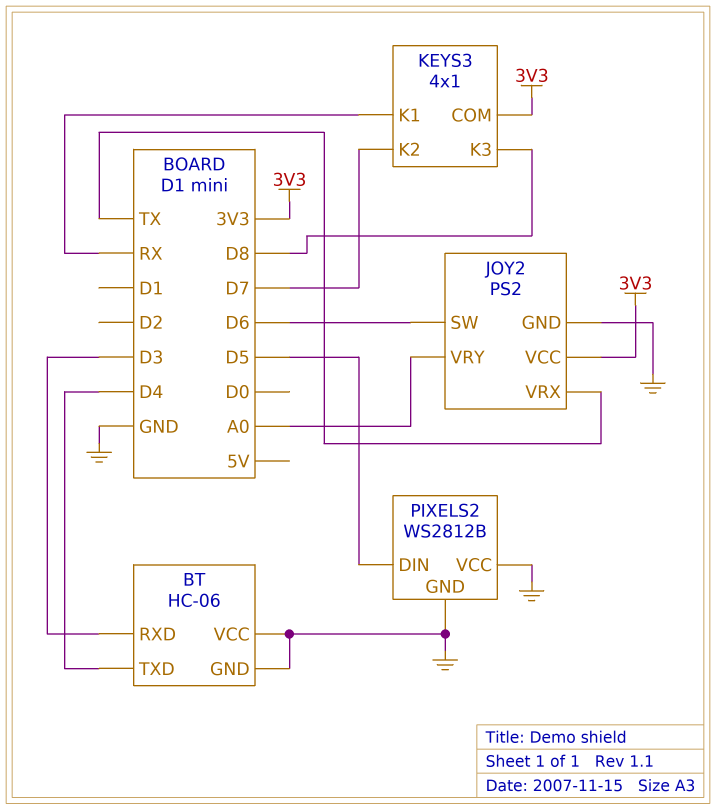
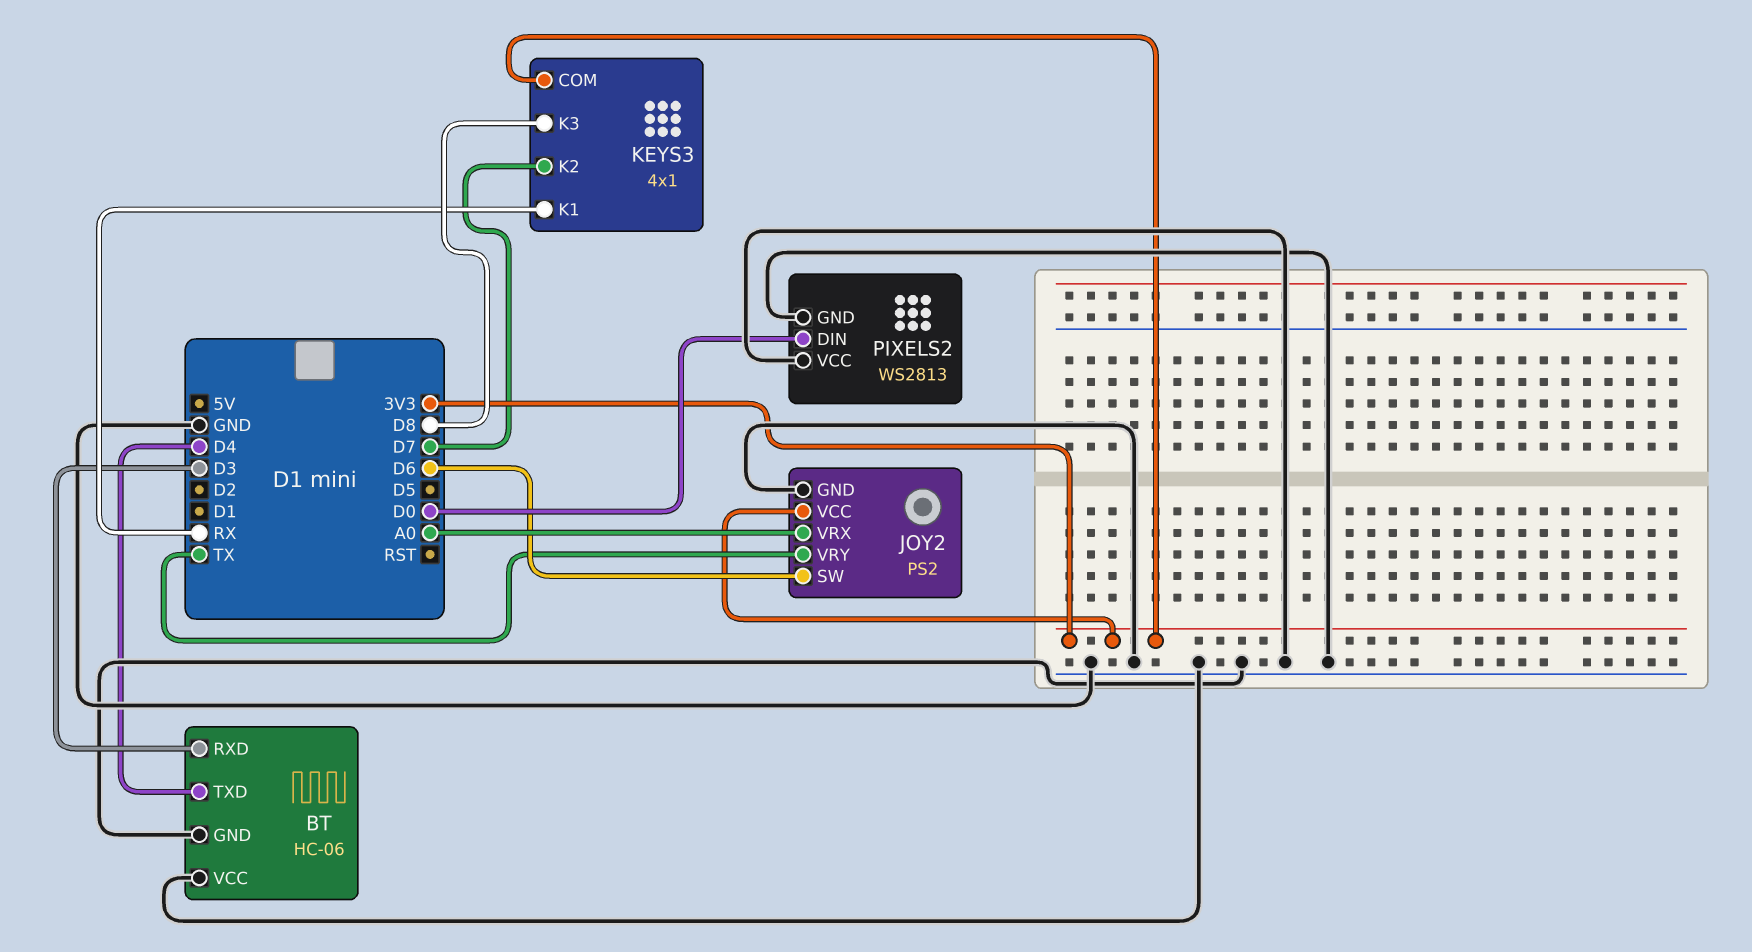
JOY2 pin VRX: TX -> A0
JOY2 pin VRY: A0 -> TX
PIXELS2: WS2812B -> WS2813
PIXELS2 pin DIN: D5 -> D0

